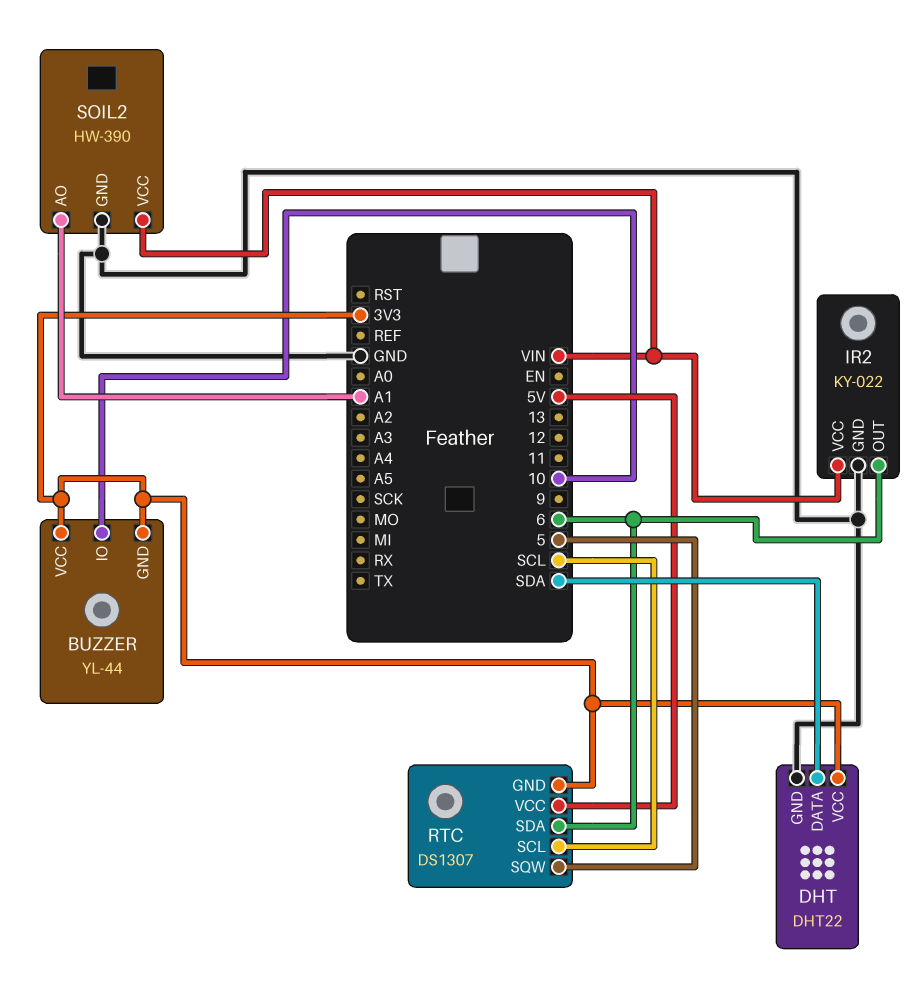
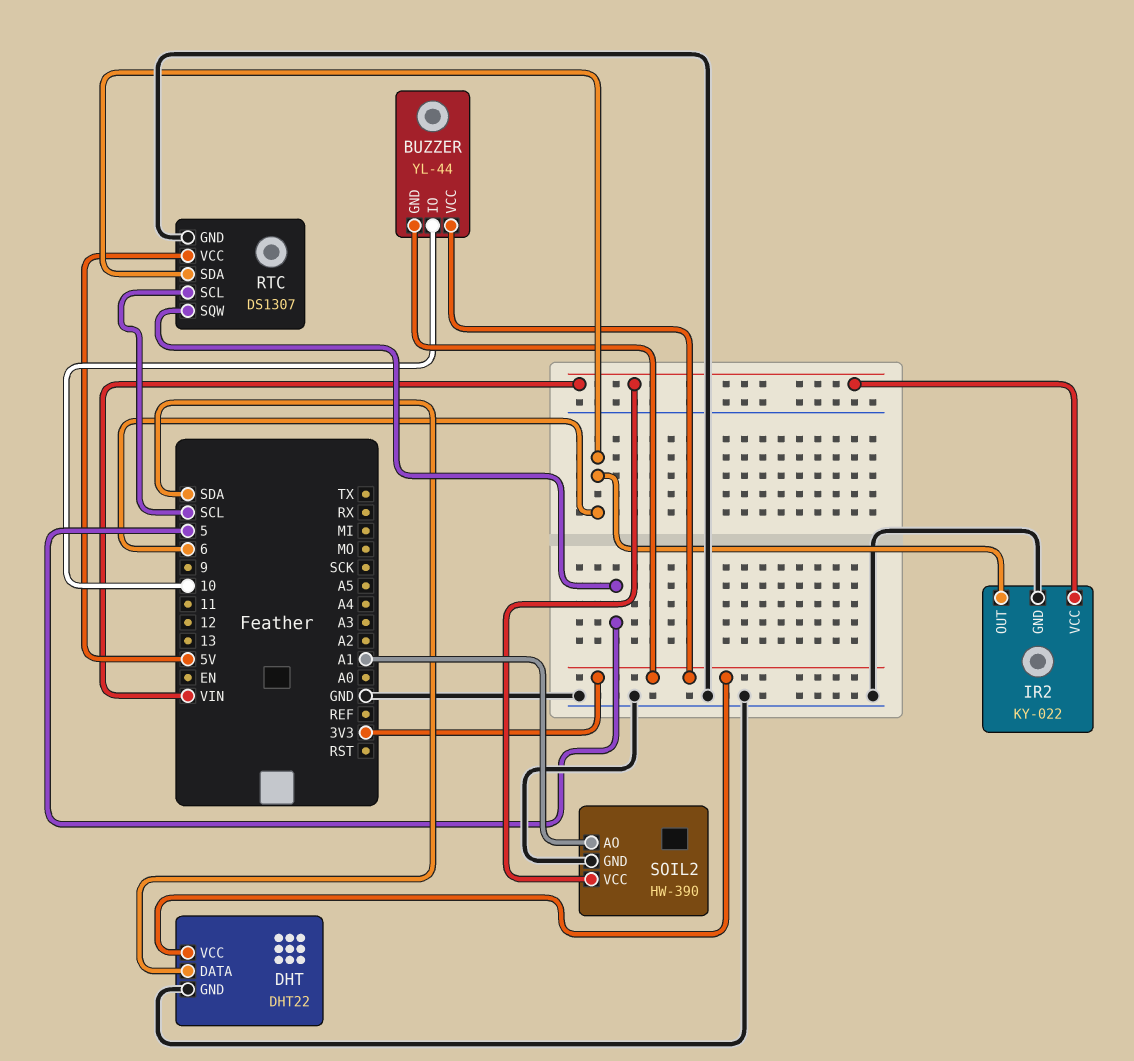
RTC pin GND: 3V3 -> GND

